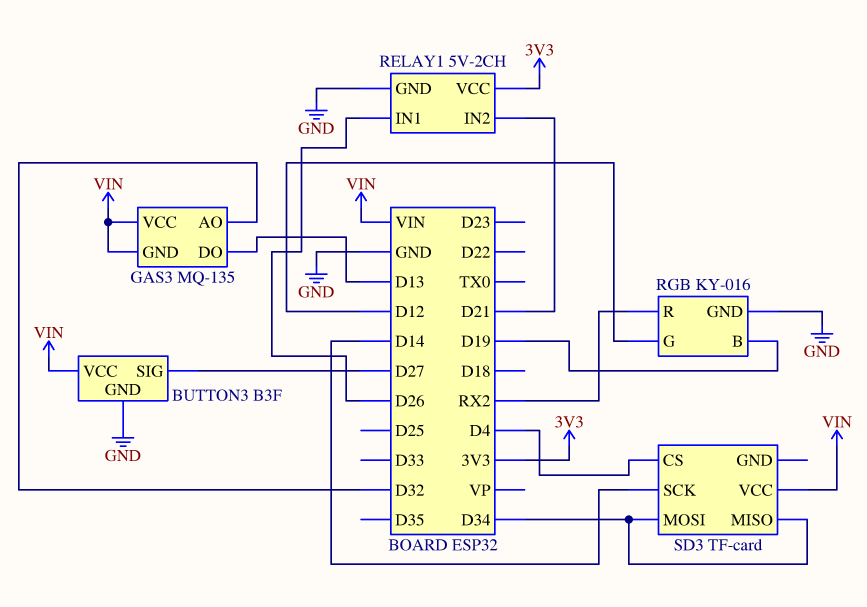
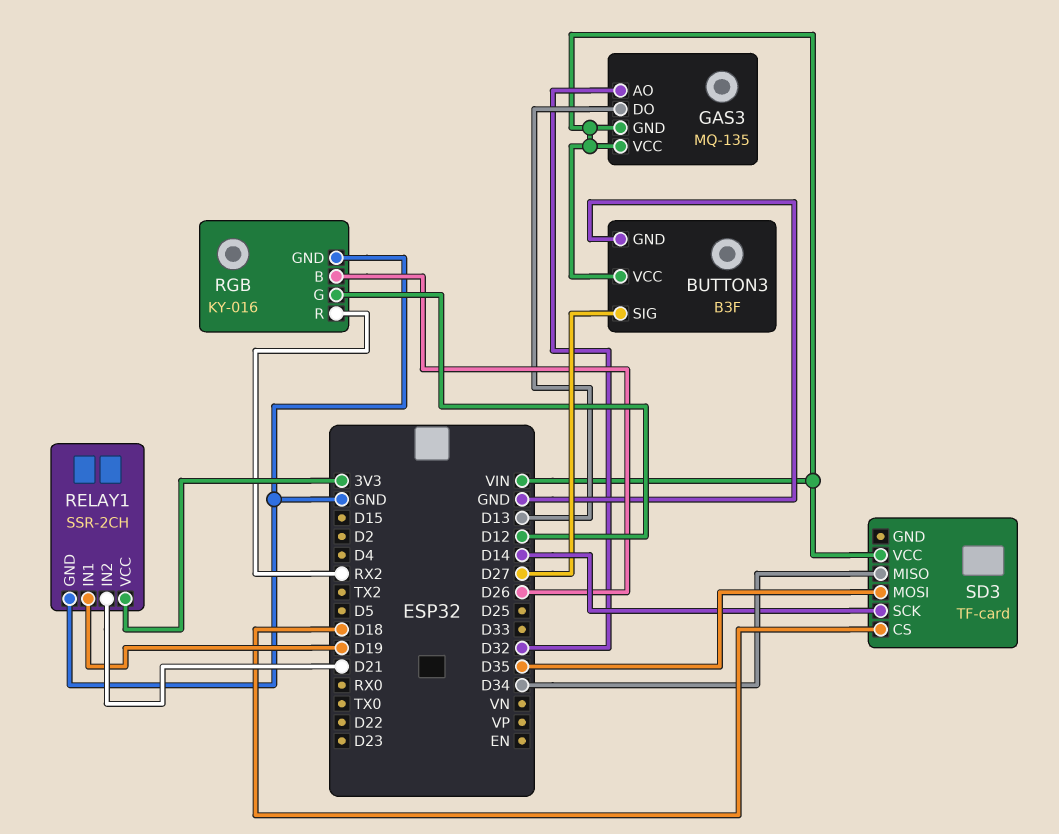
RELAY1: 5V-2CH -> SSR-2CH
RELAY1 pin IN1: D26 -> D19
RGB pin B: D19 -> D26
SD3 pin CS: D4 -> D18
SD3 pin MOSI: D34 -> D35

